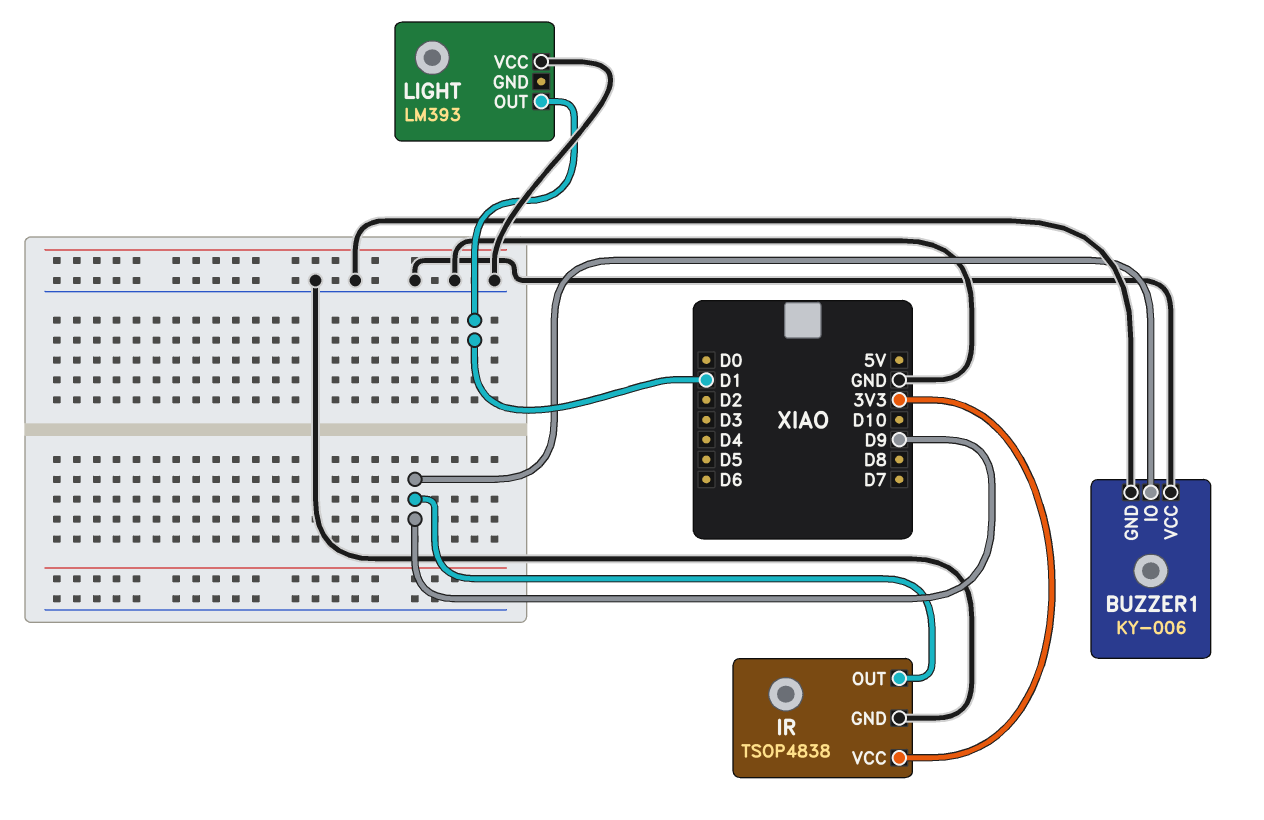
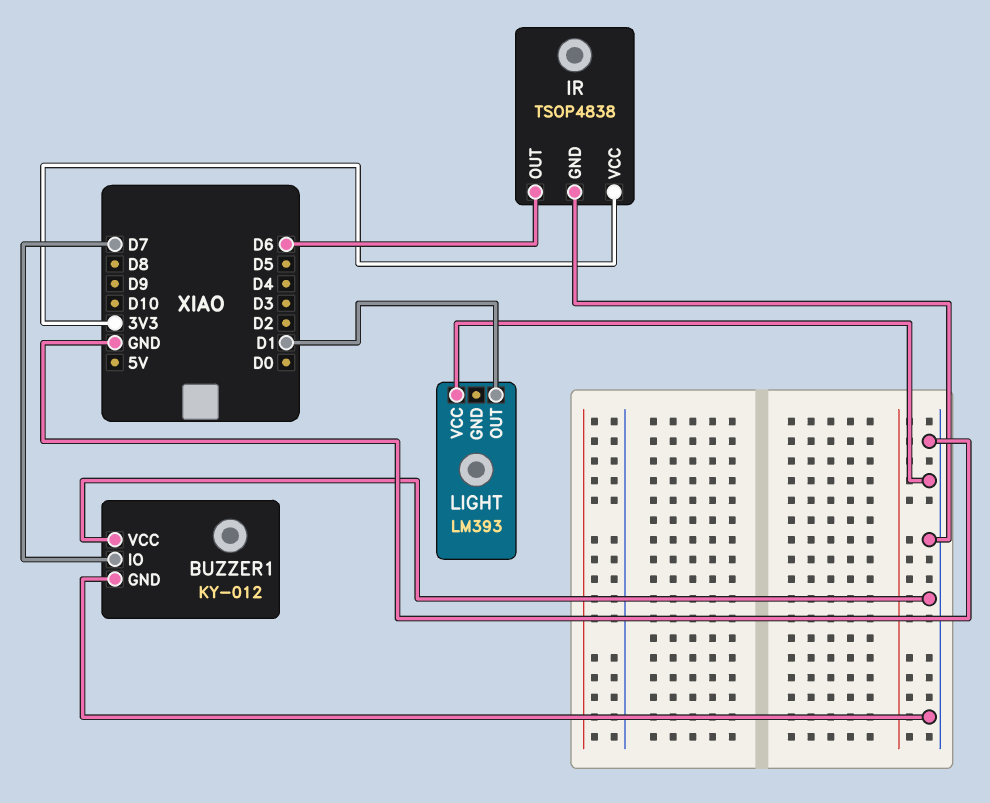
BUZZER1: KY-006 -> KY-012
BUZZER1 pin IO: D9 -> D7
IR pin OUT: D9 -> D6

